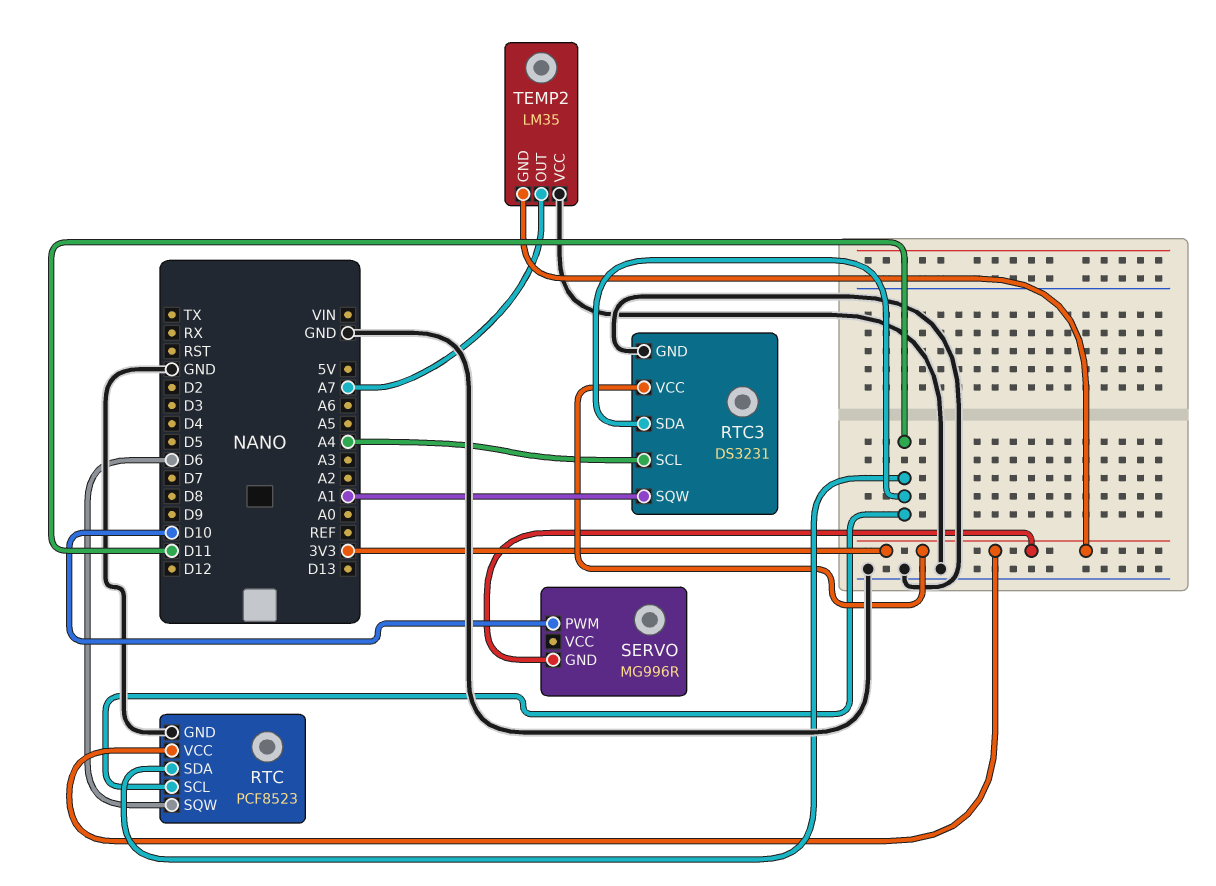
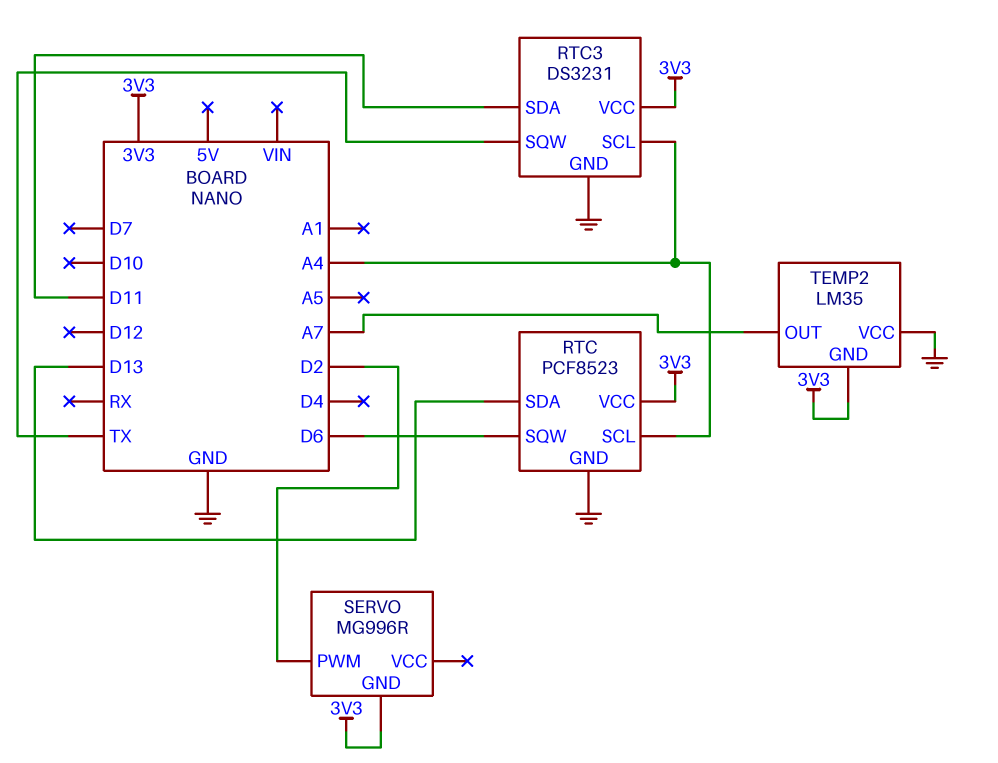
RTC pin SCL: D11 -> A4
RTC pin SDA: D11 -> D13
RTC3 pin SQW: A1 -> TX
SERVO pin PWM: D10 -> D2

